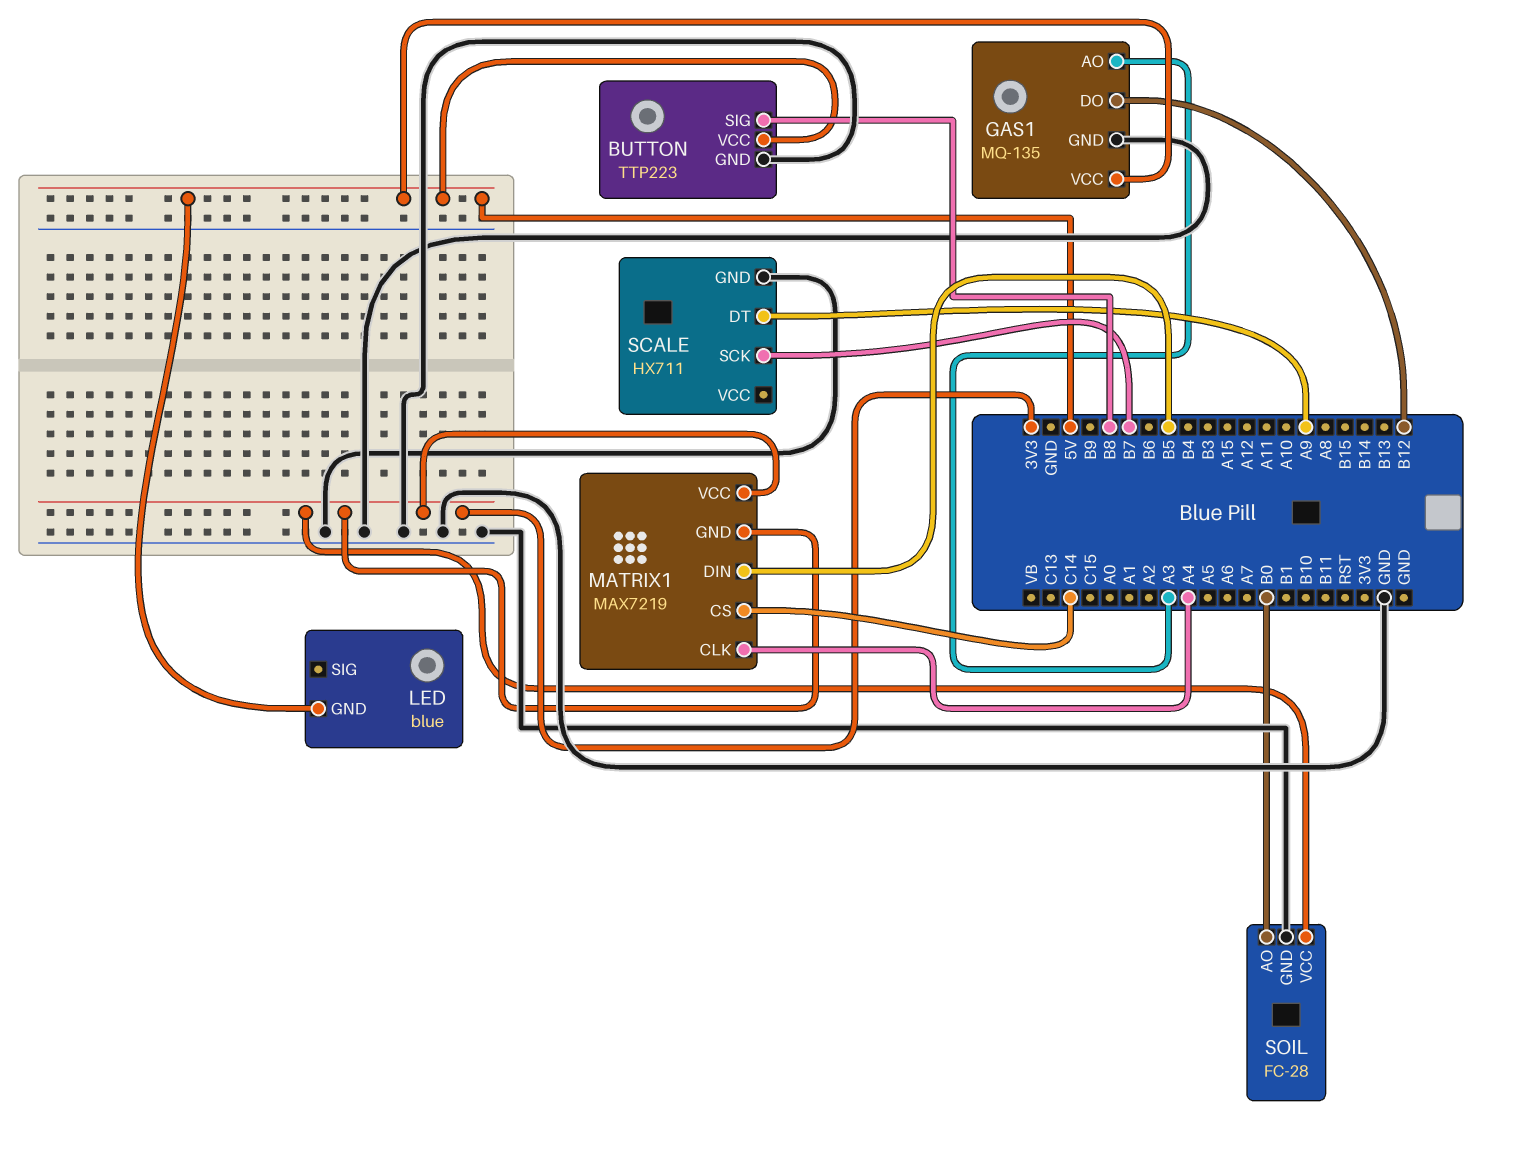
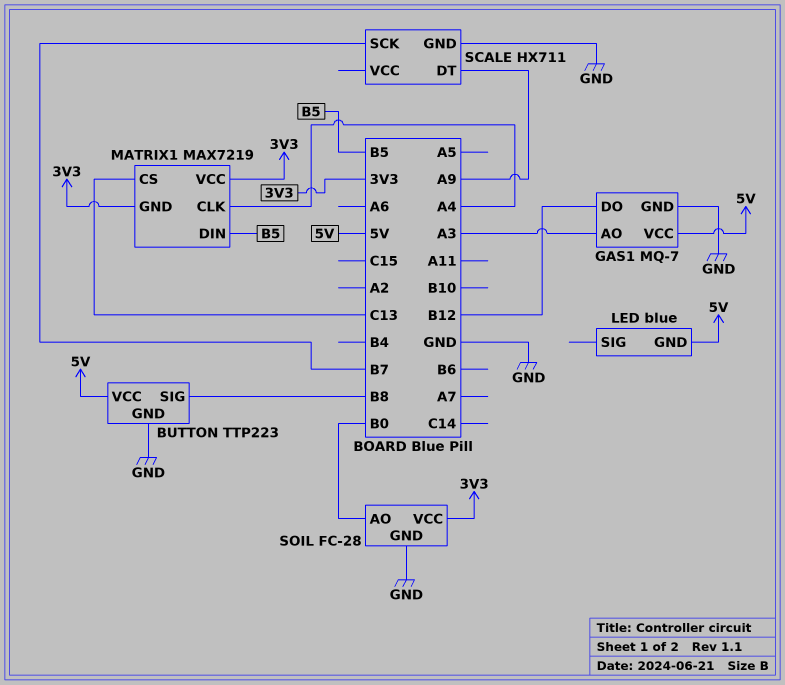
GAS1: MQ-135 -> MQ-7
MATRIX1 pin CS: C14 -> C13

